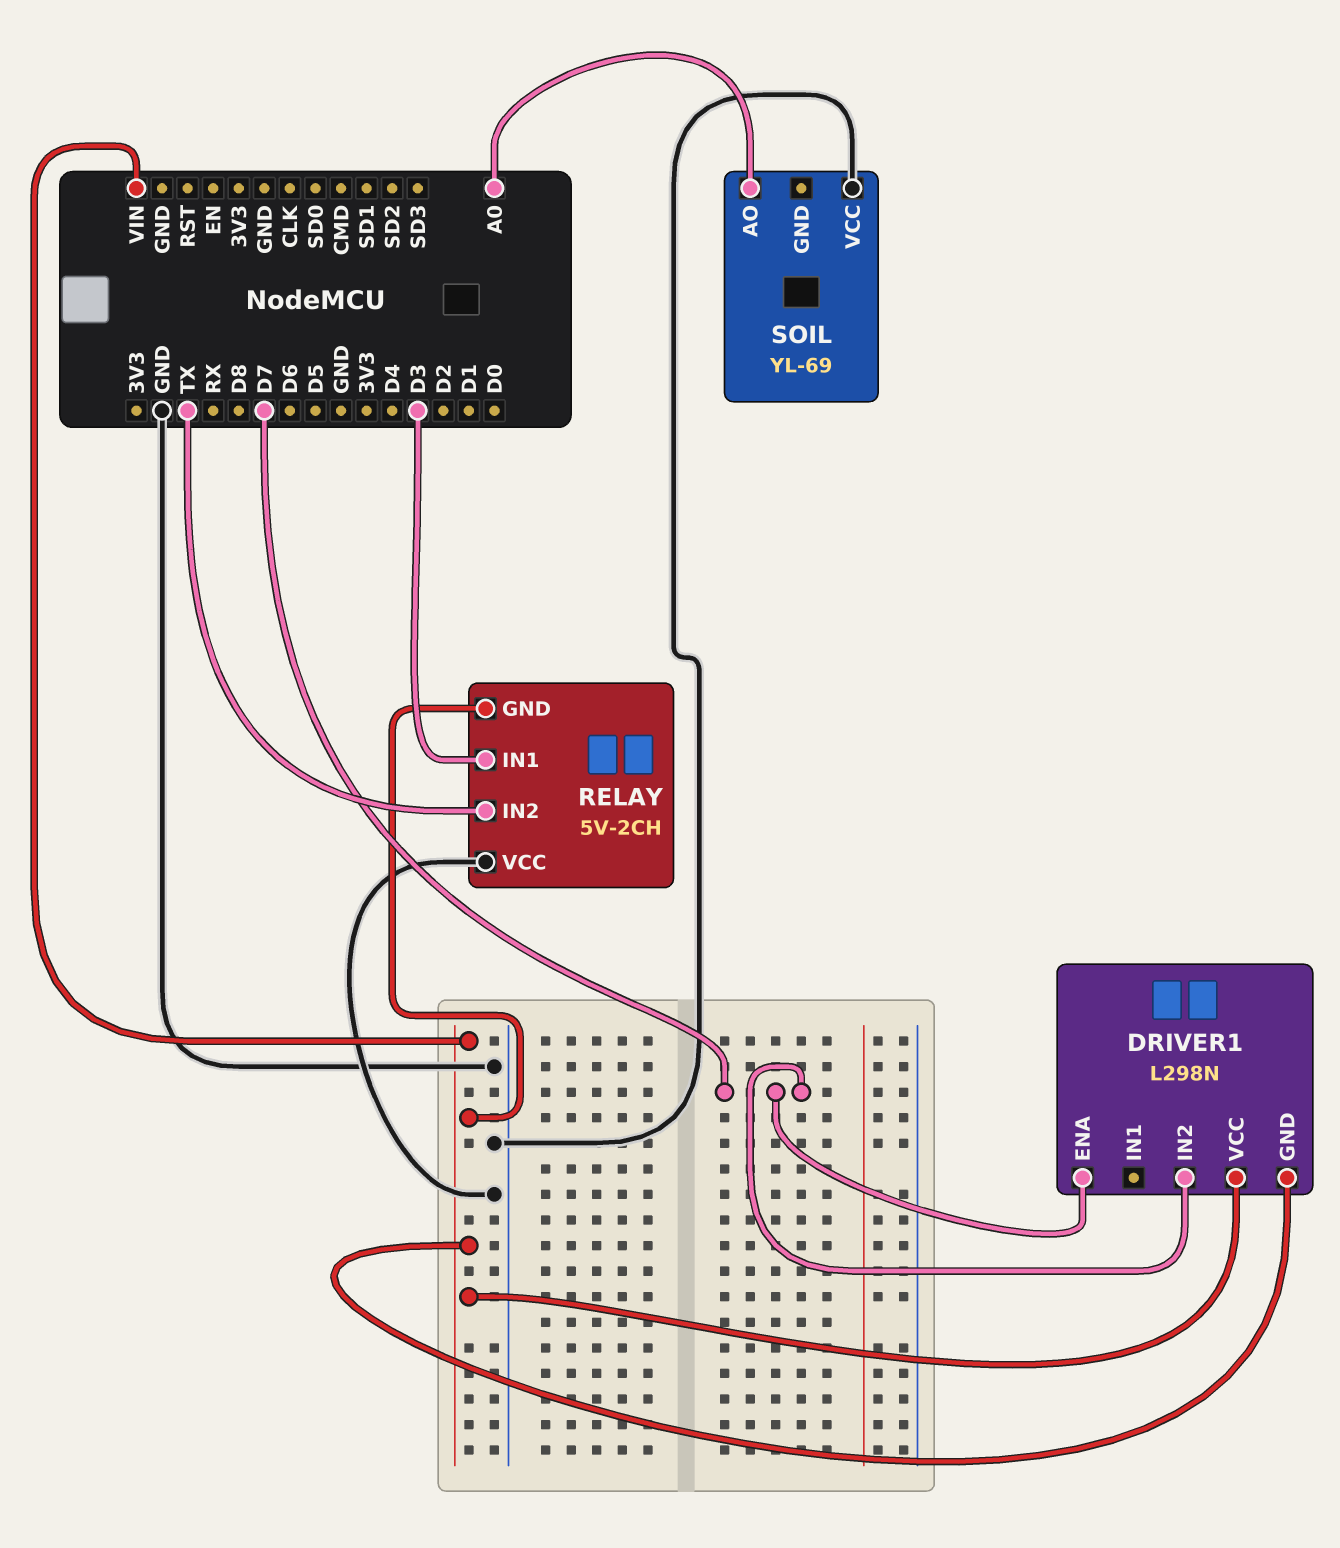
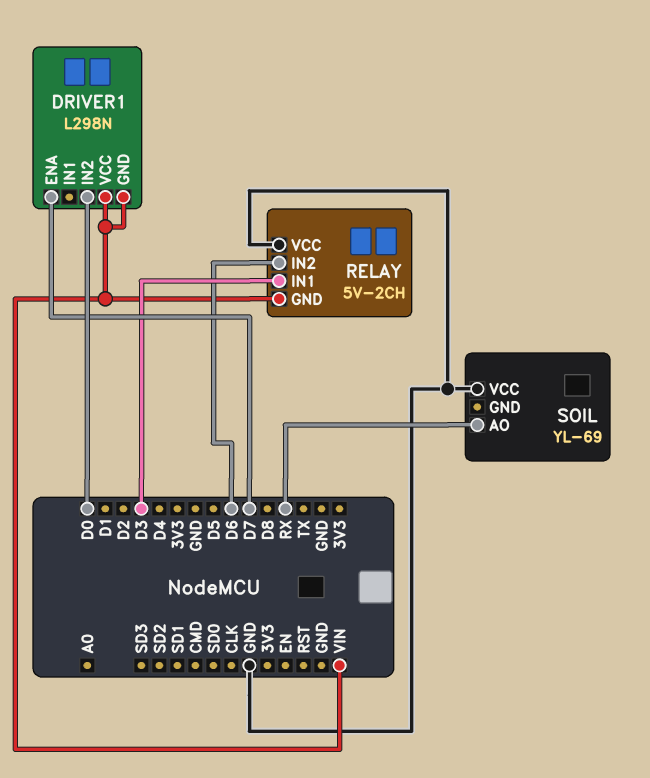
DRIVER1 pin IN2: D7 -> D0
RELAY pin IN2: TX -> D6
SOIL pin AO: A0 -> RX

